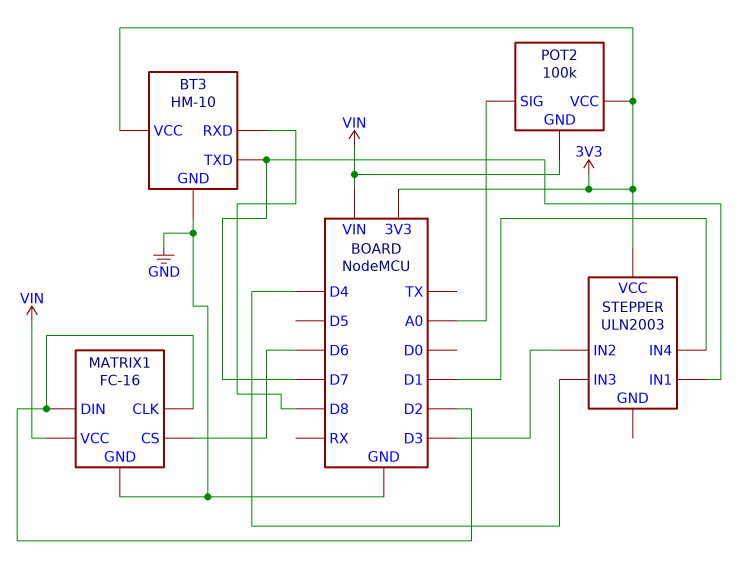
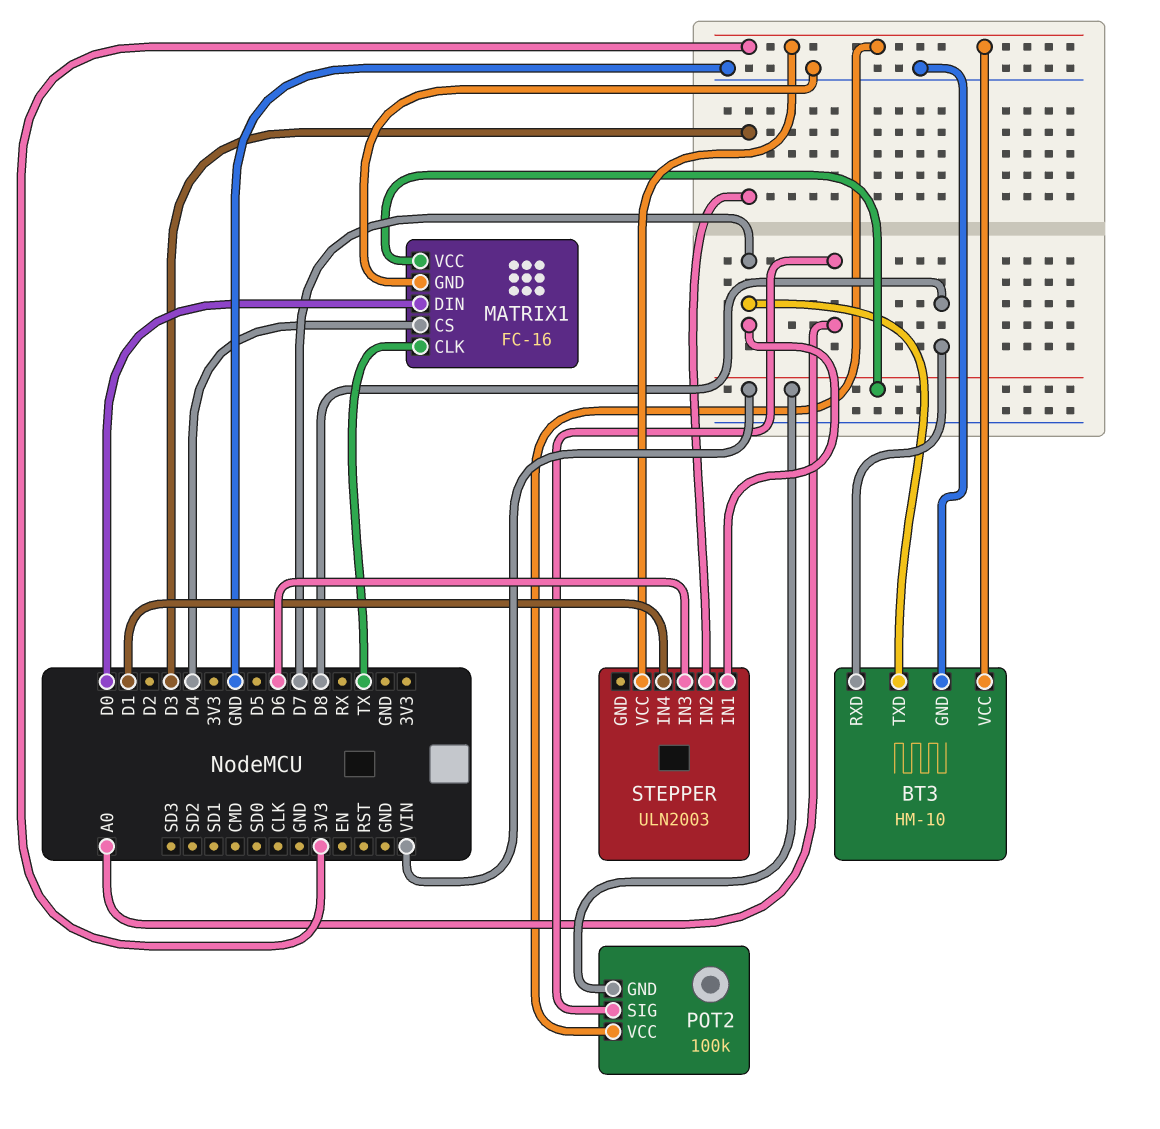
MATRIX1 pin CLK: D2 -> TX
MATRIX1 pin CS: D6 -> D4
MATRIX1 pin DIN: D2 -> D0
STEPPER pin IN3: D4 -> D6

